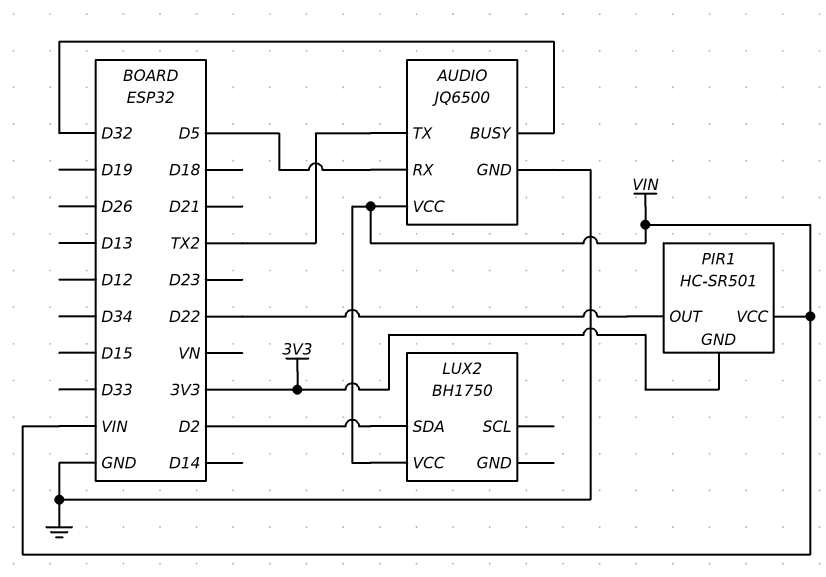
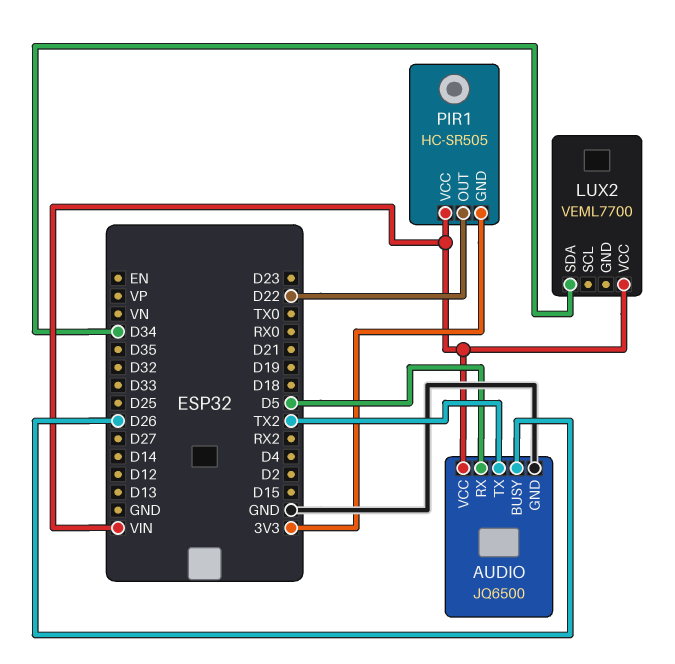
AUDIO pin BUSY: D32 -> D26
LUX2: BH1750 -> VEML7700
LUX2 pin SDA: D2 -> D34
PIR1: HC-SR501 -> HC-SR505

